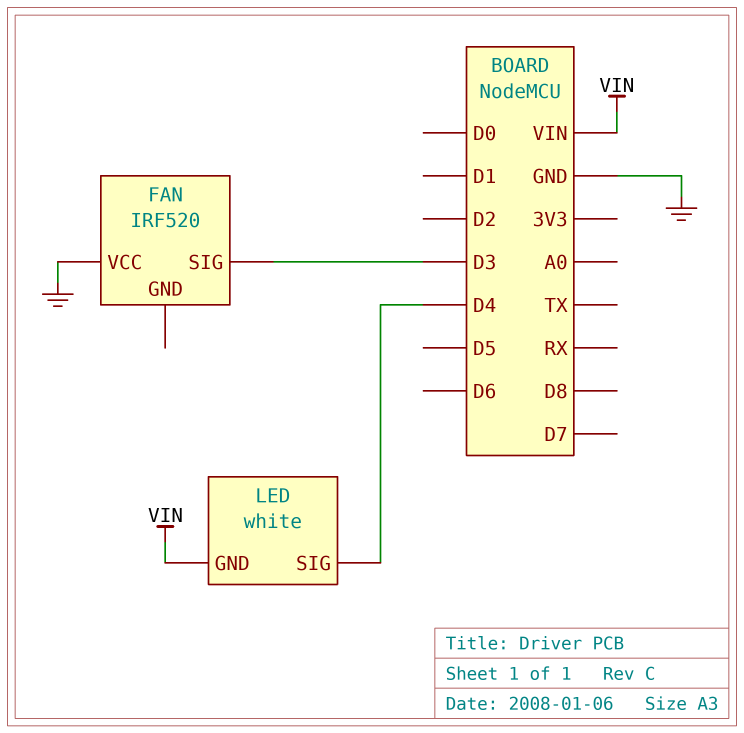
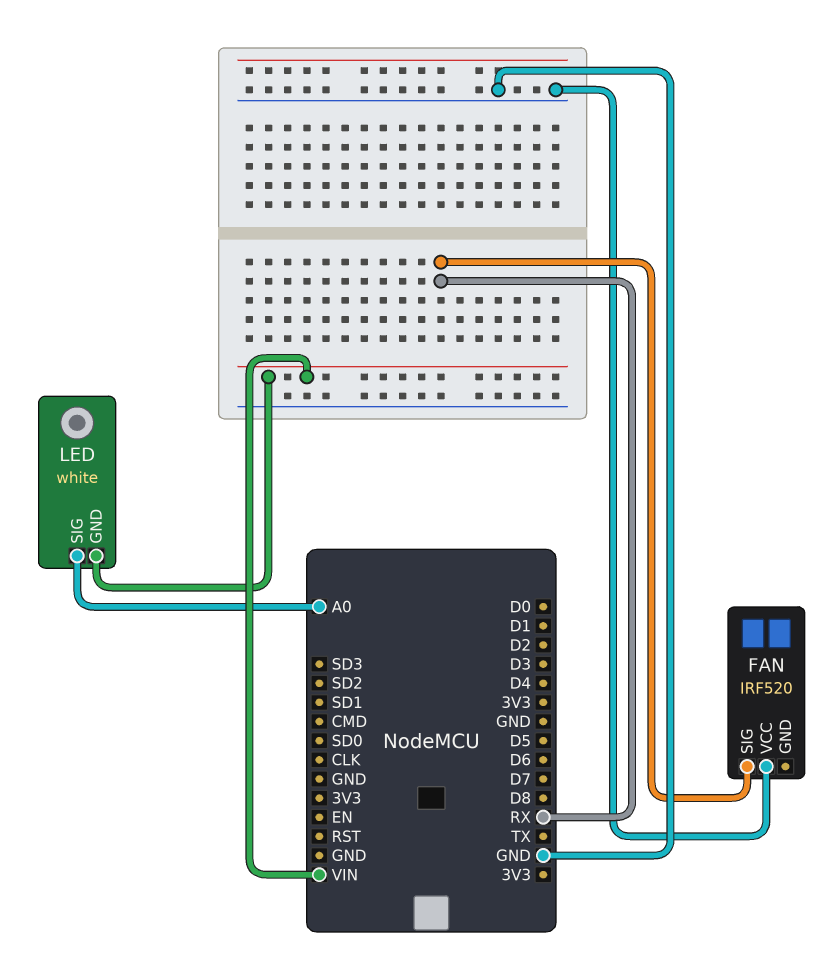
FAN pin SIG: D3 -> RX
LED pin SIG: D4 -> A0

